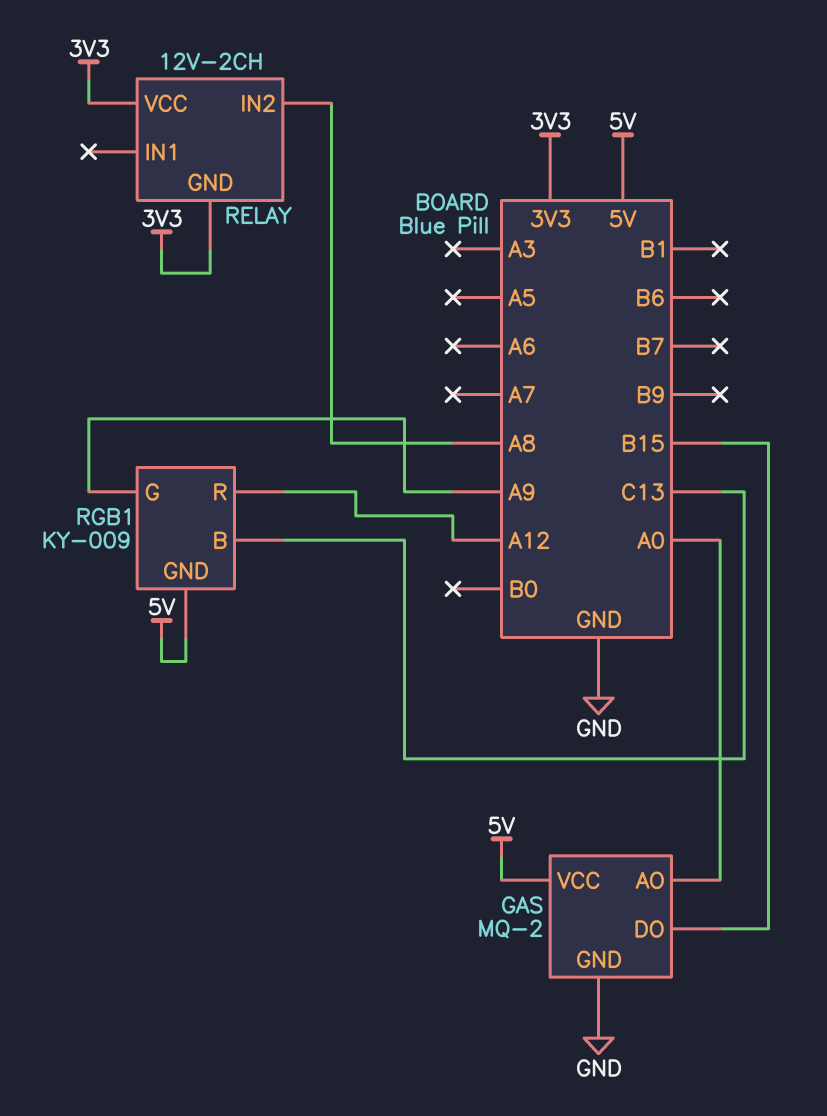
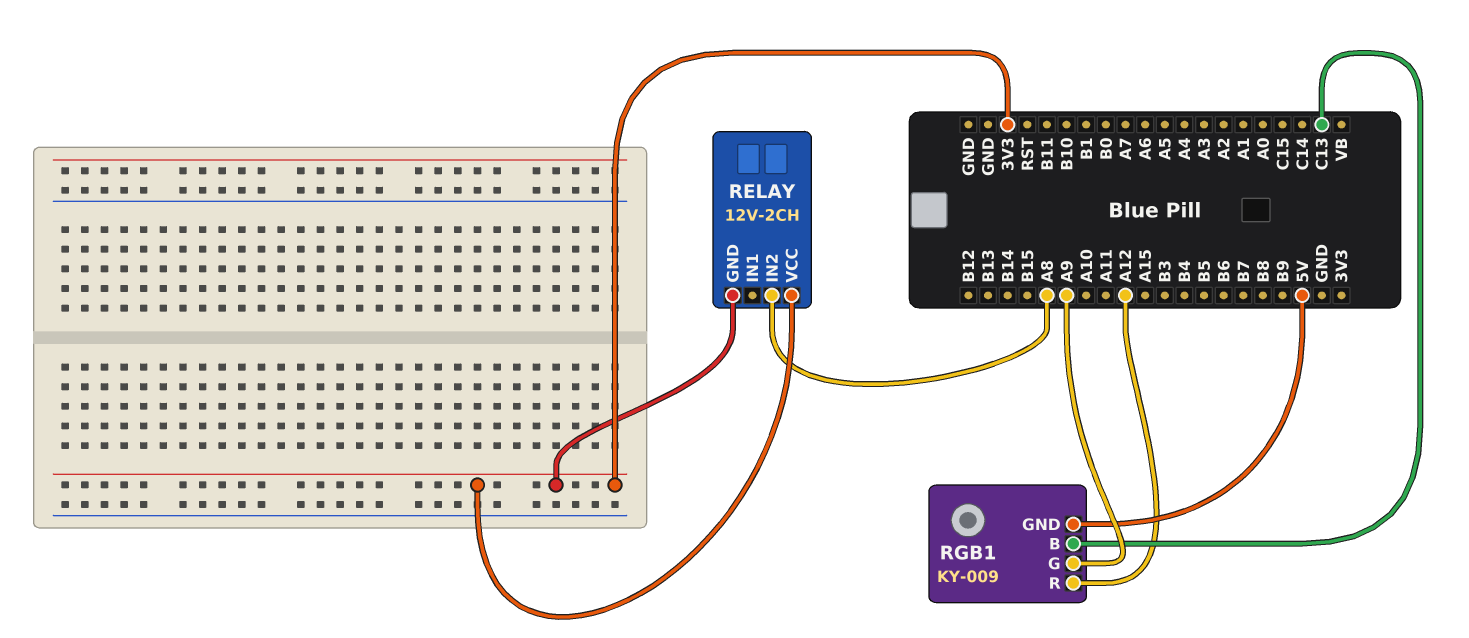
GAS: MQ-2 -> none
GAS pin AO: A0 -> none
GAS pin DO: B15 -> none
GAS pin GND: GND -> none
GAS pin VCC: 5V -> none

